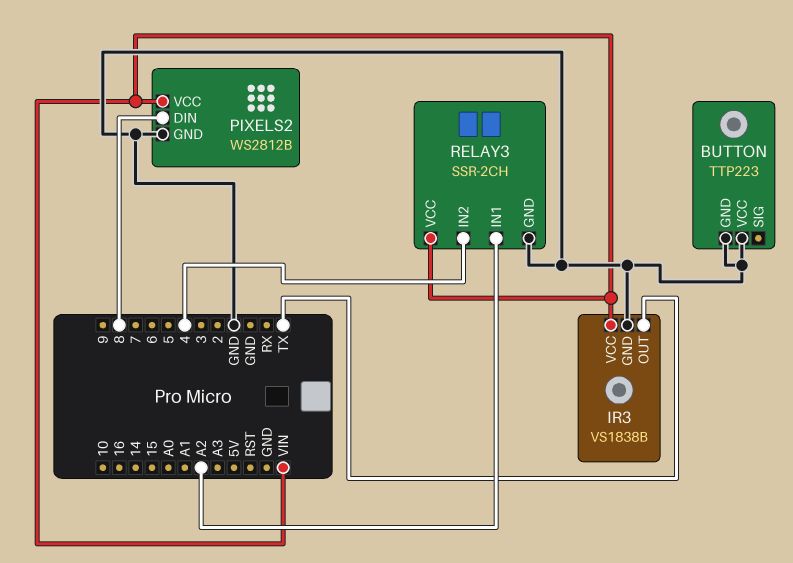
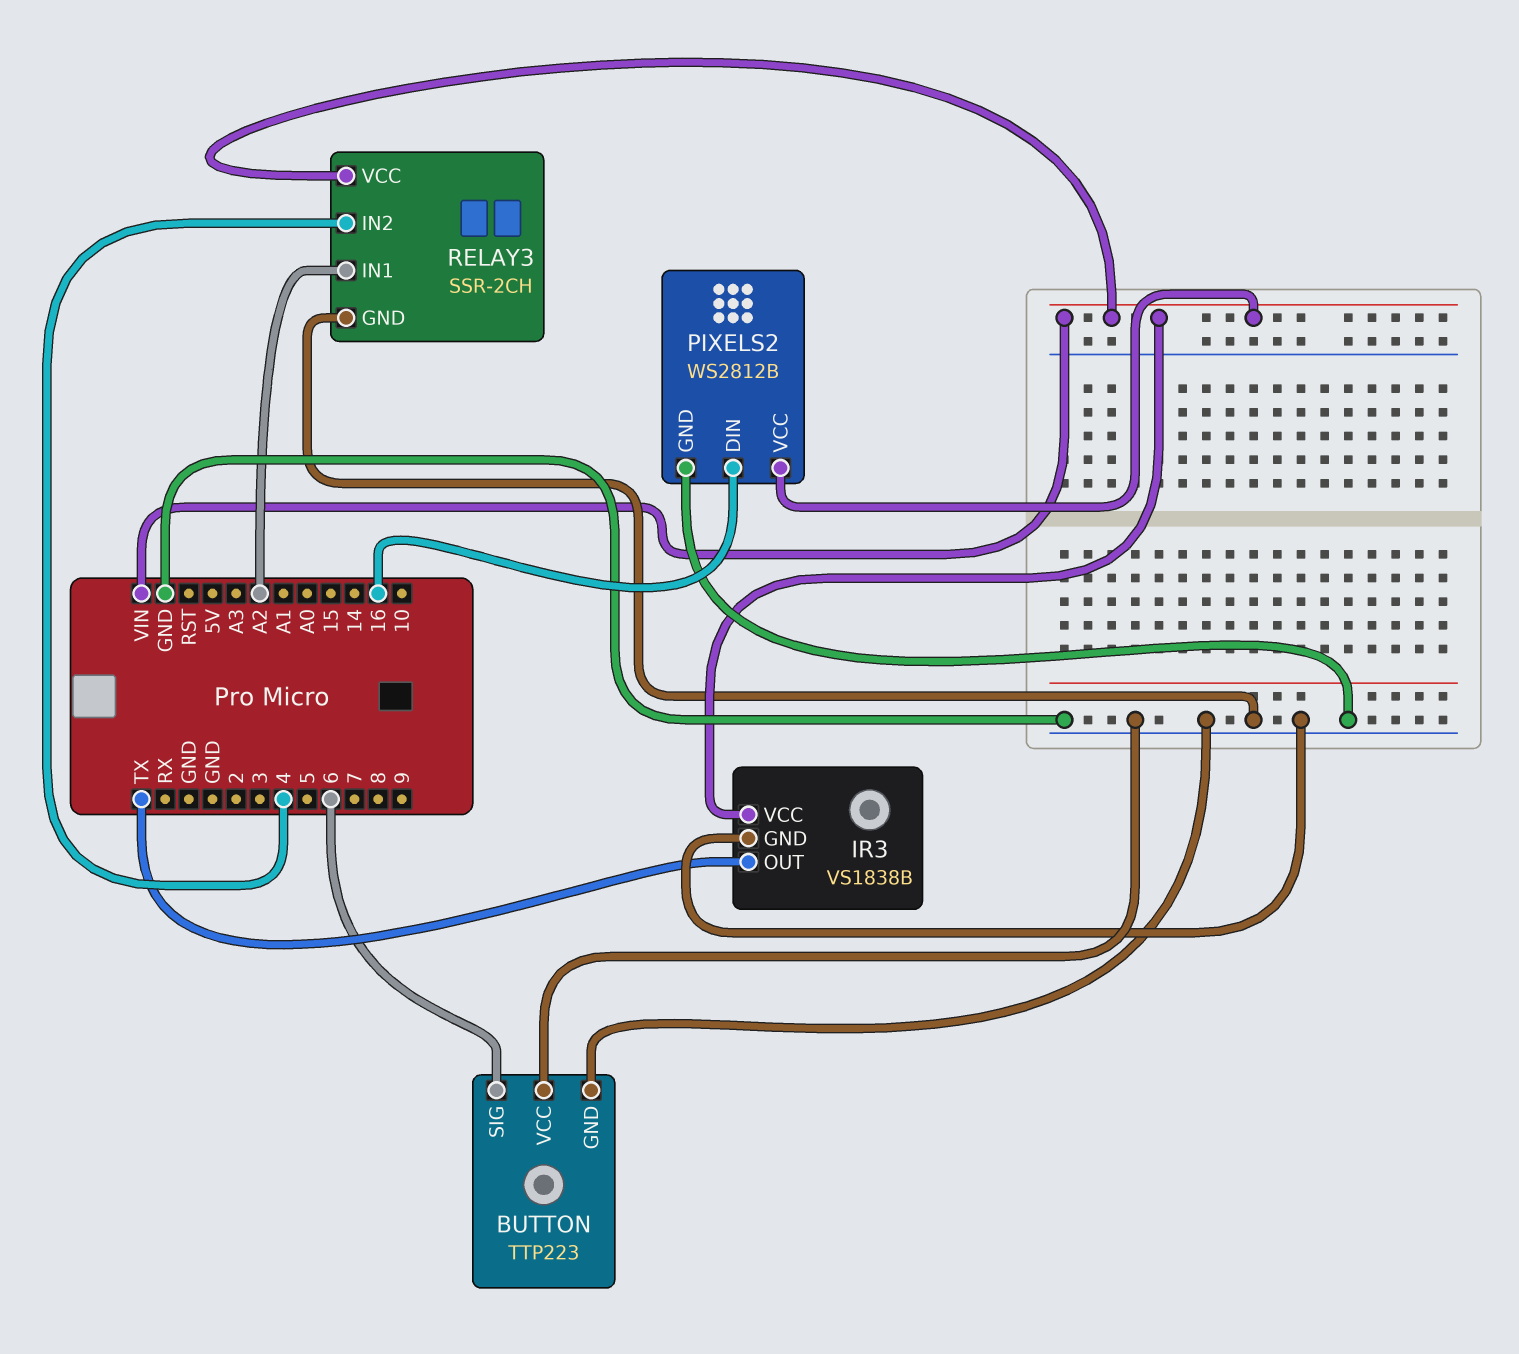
BUTTON pin SIG: none -> 6
PIXELS2 pin DIN: 8 -> 16

